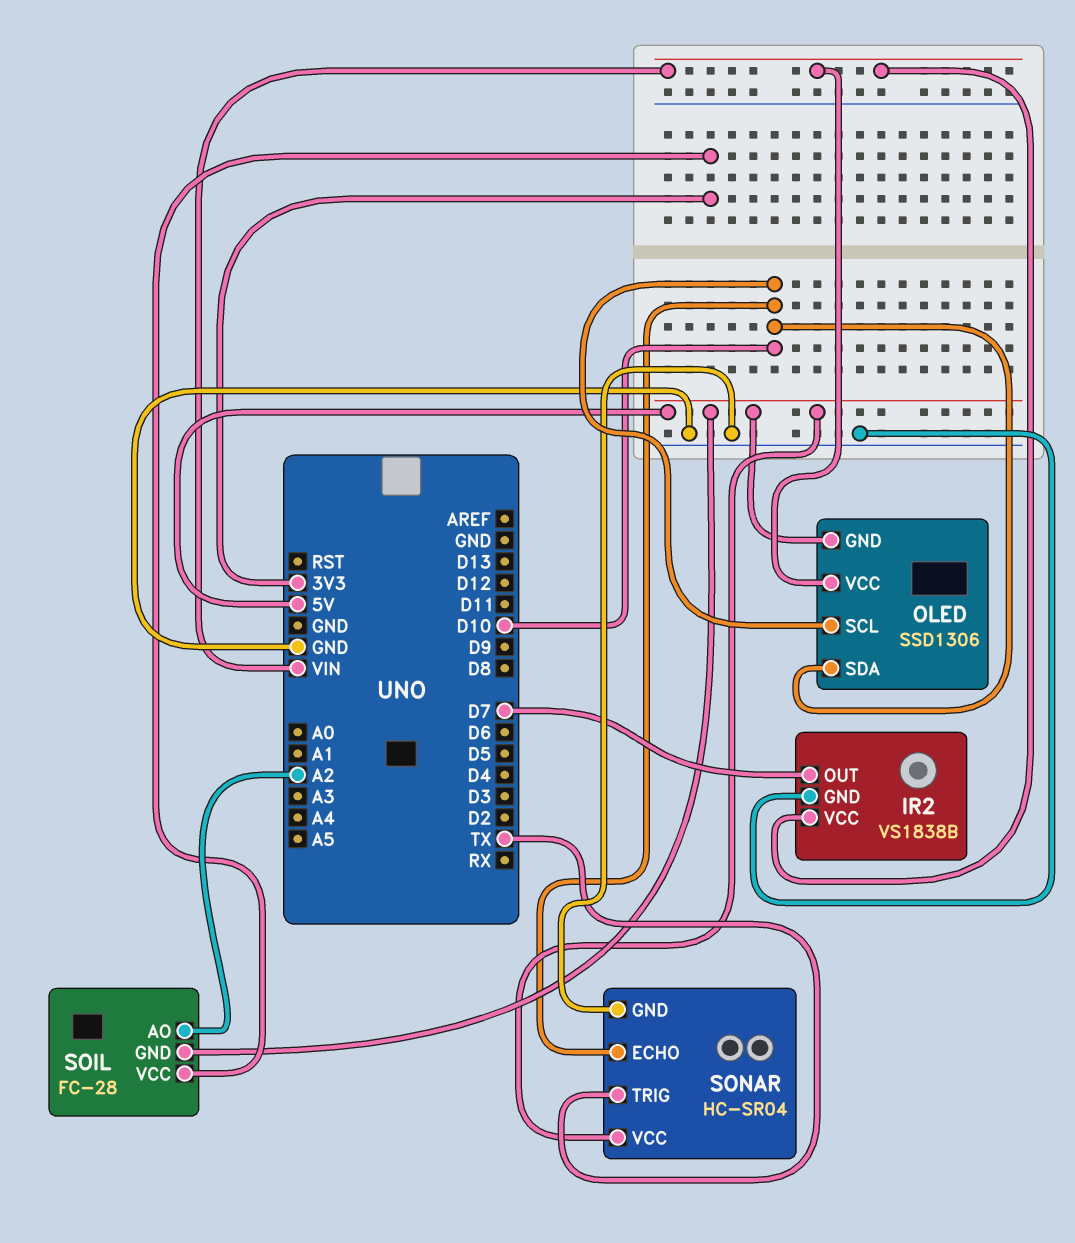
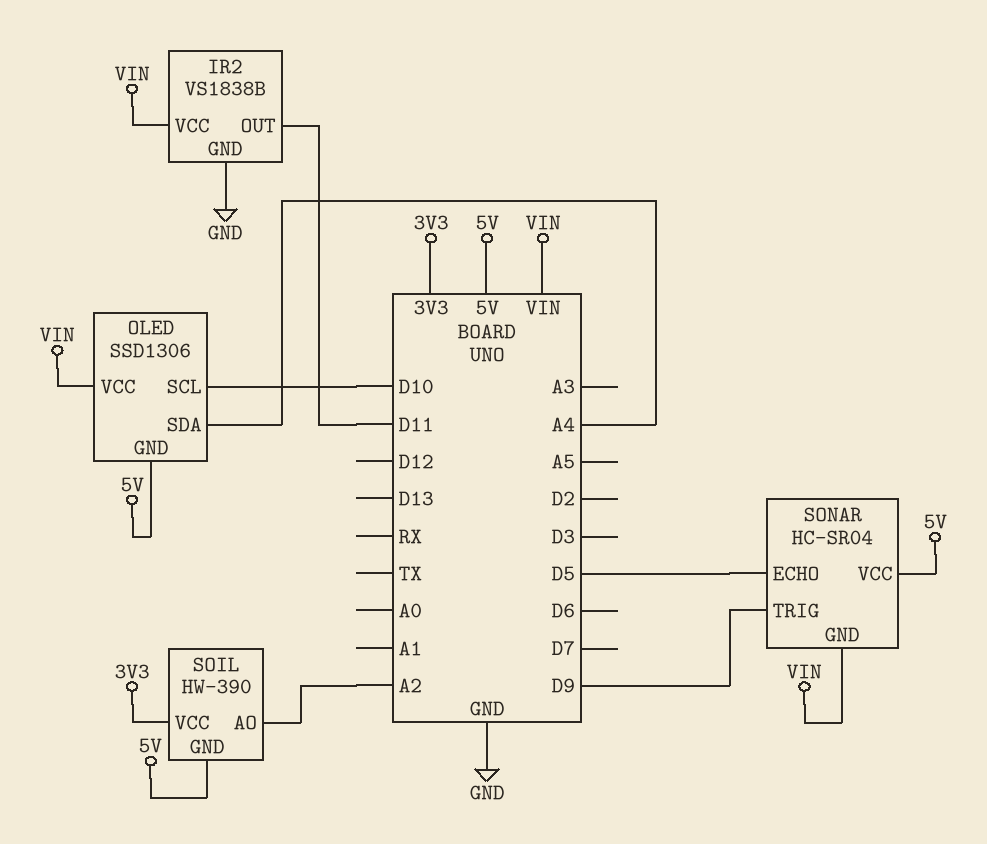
IR2 pin OUT: D7 -> D11
OLED pin SDA: D10 -> A4
SOIL: FC-28 -> HW-390
SONAR pin ECHO: D10 -> D5
SONAR pin GND: GND -> VIN
SONAR pin TRIG: TX -> D9

